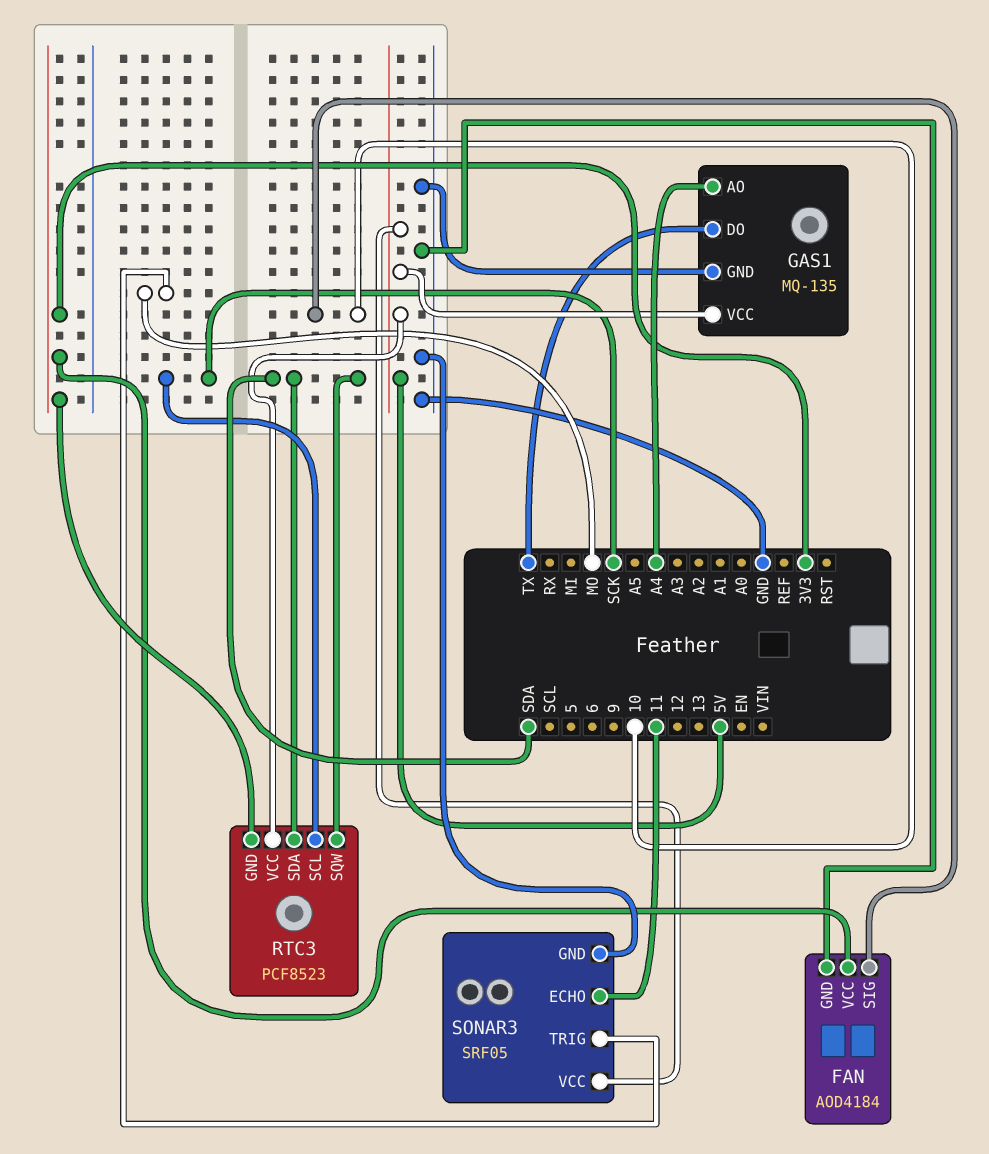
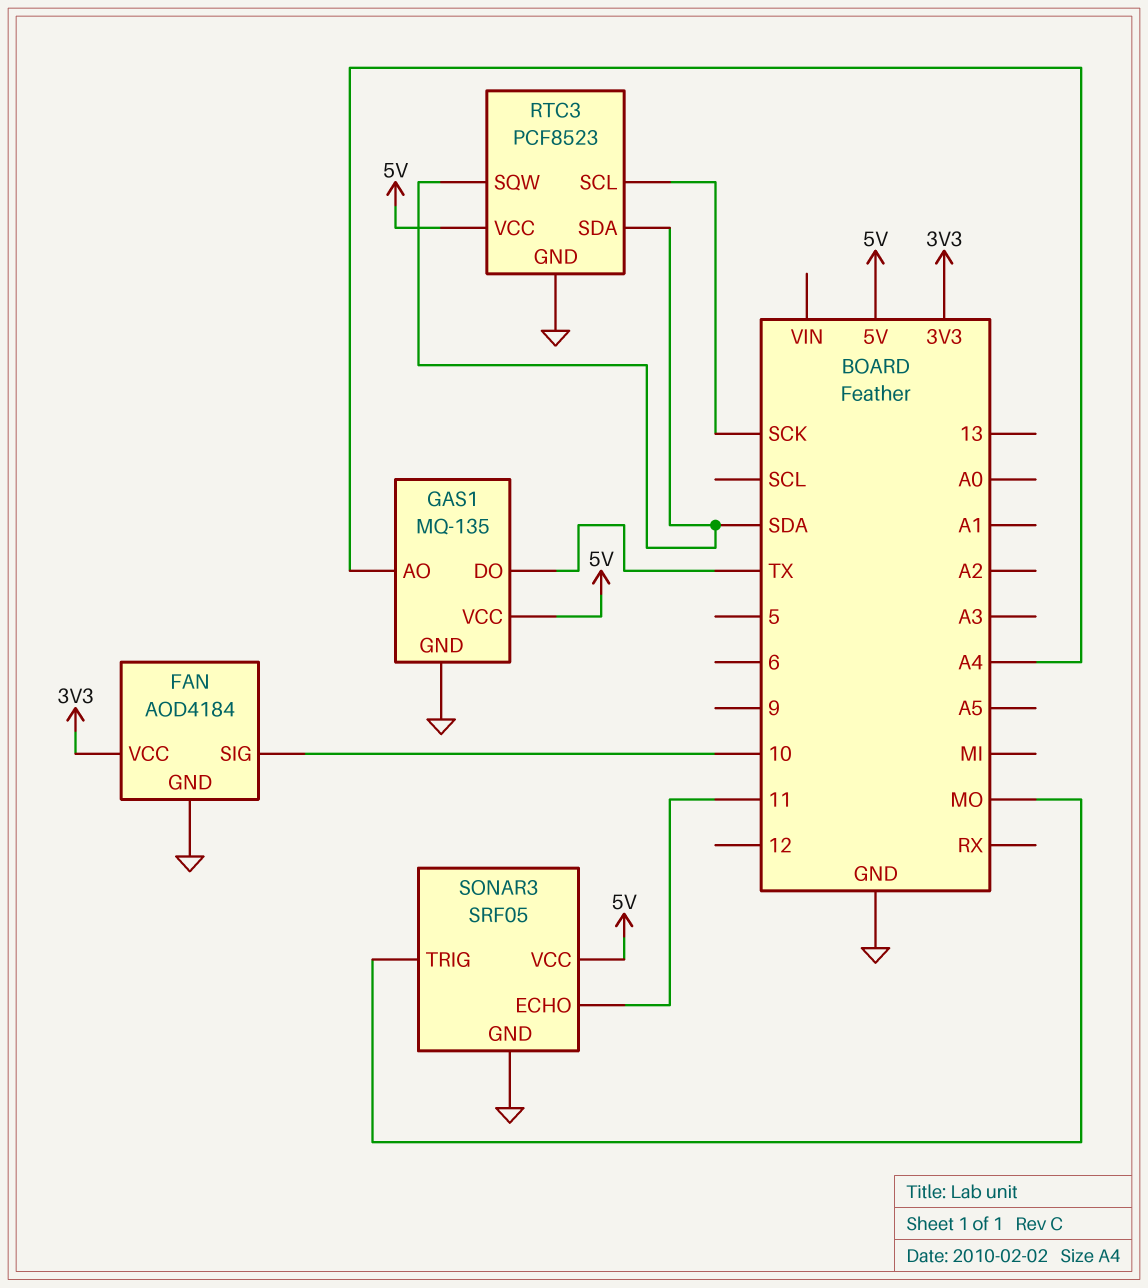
RTC3 pin GND: 3V3 -> GND

